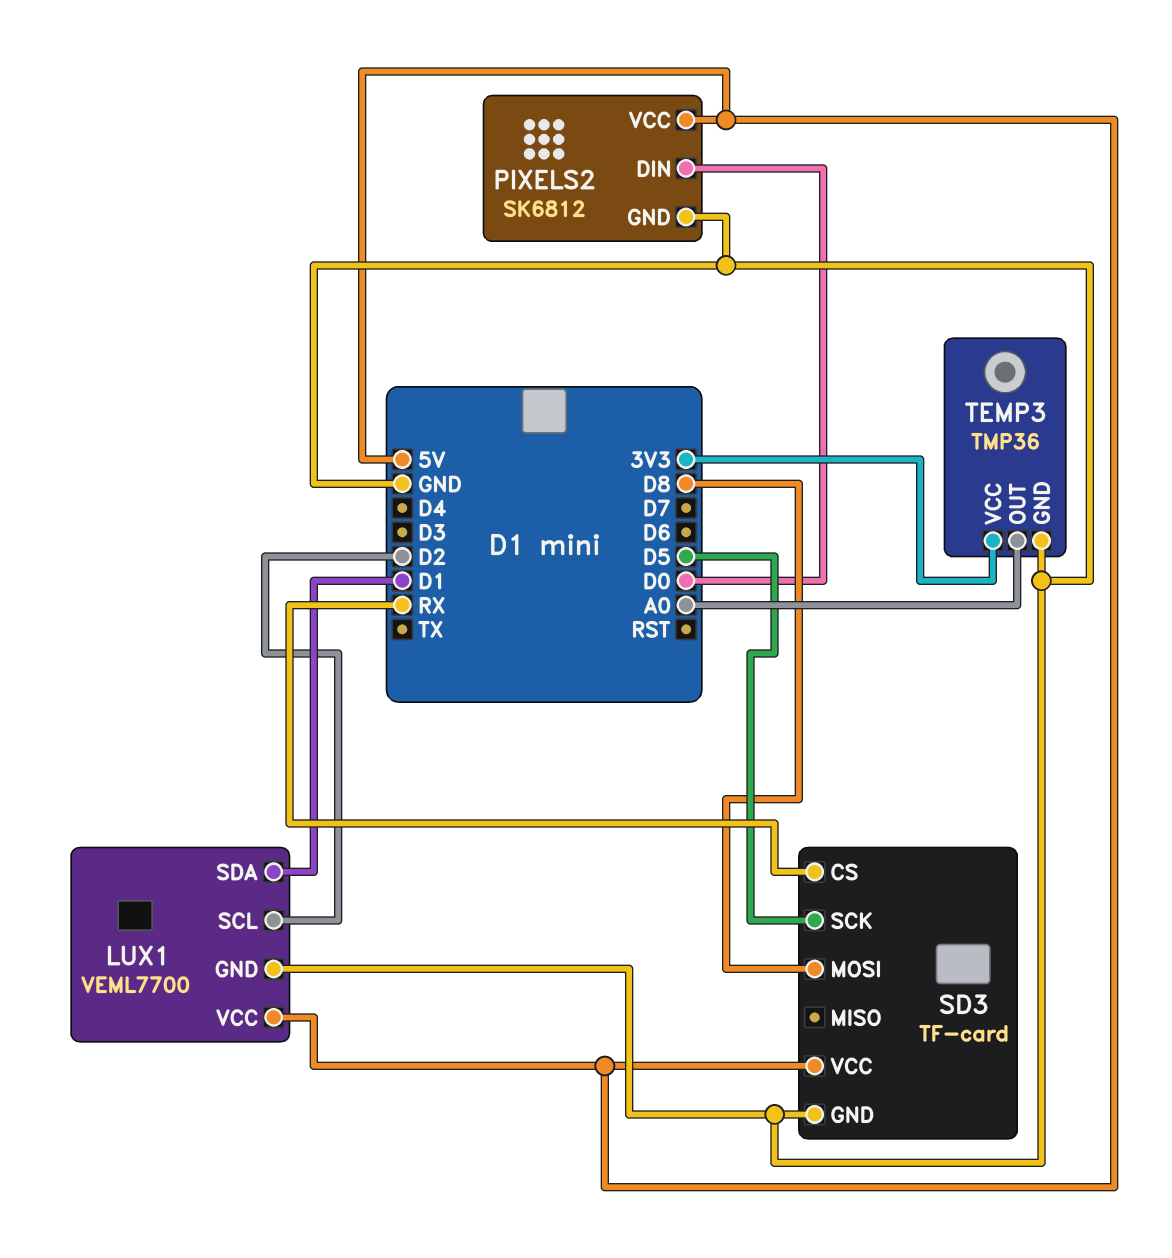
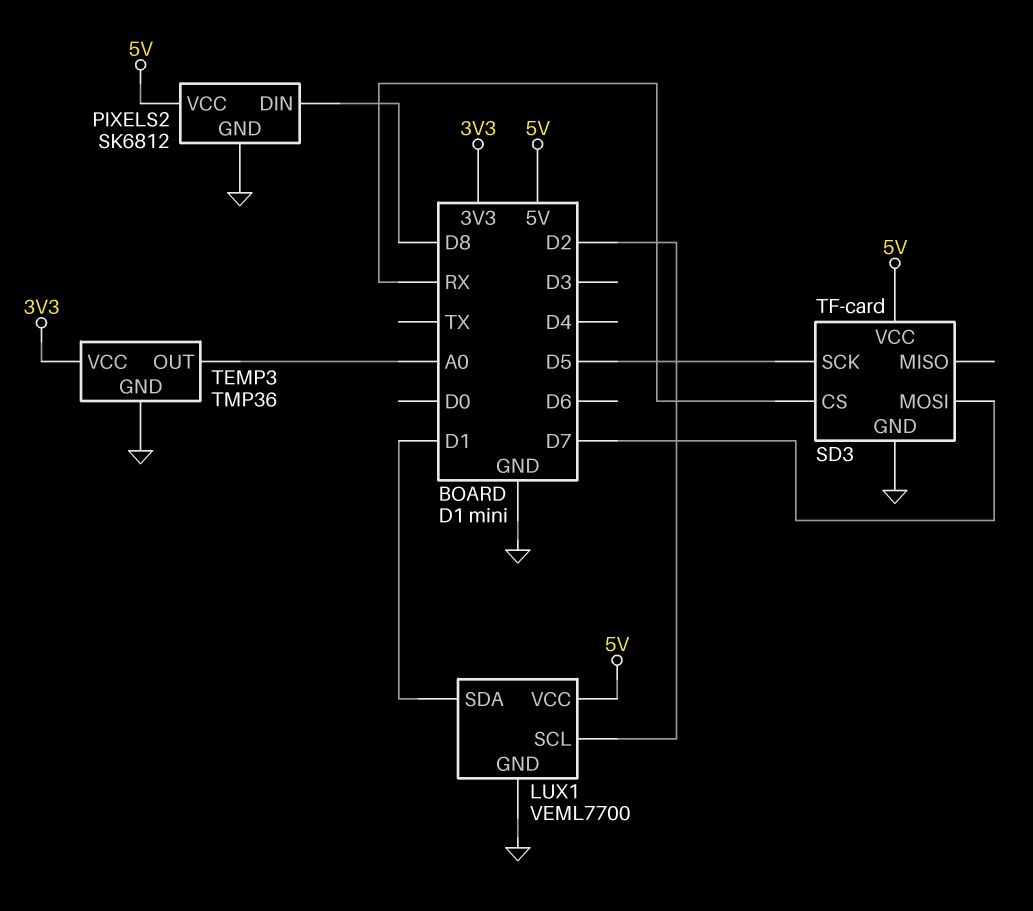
PIXELS2 pin DIN: D0 -> D8
SD3 pin MOSI: D8 -> D7

